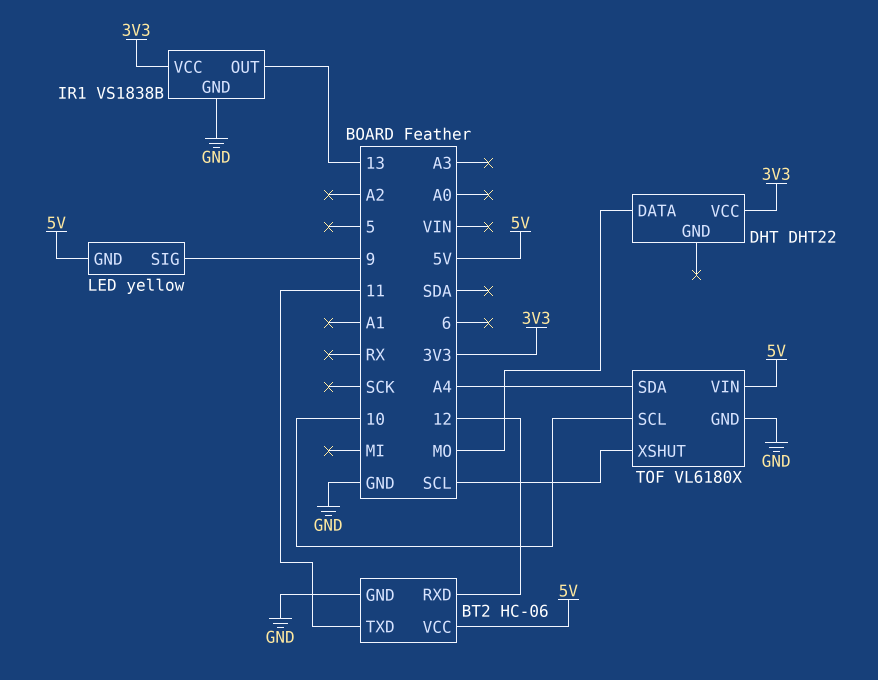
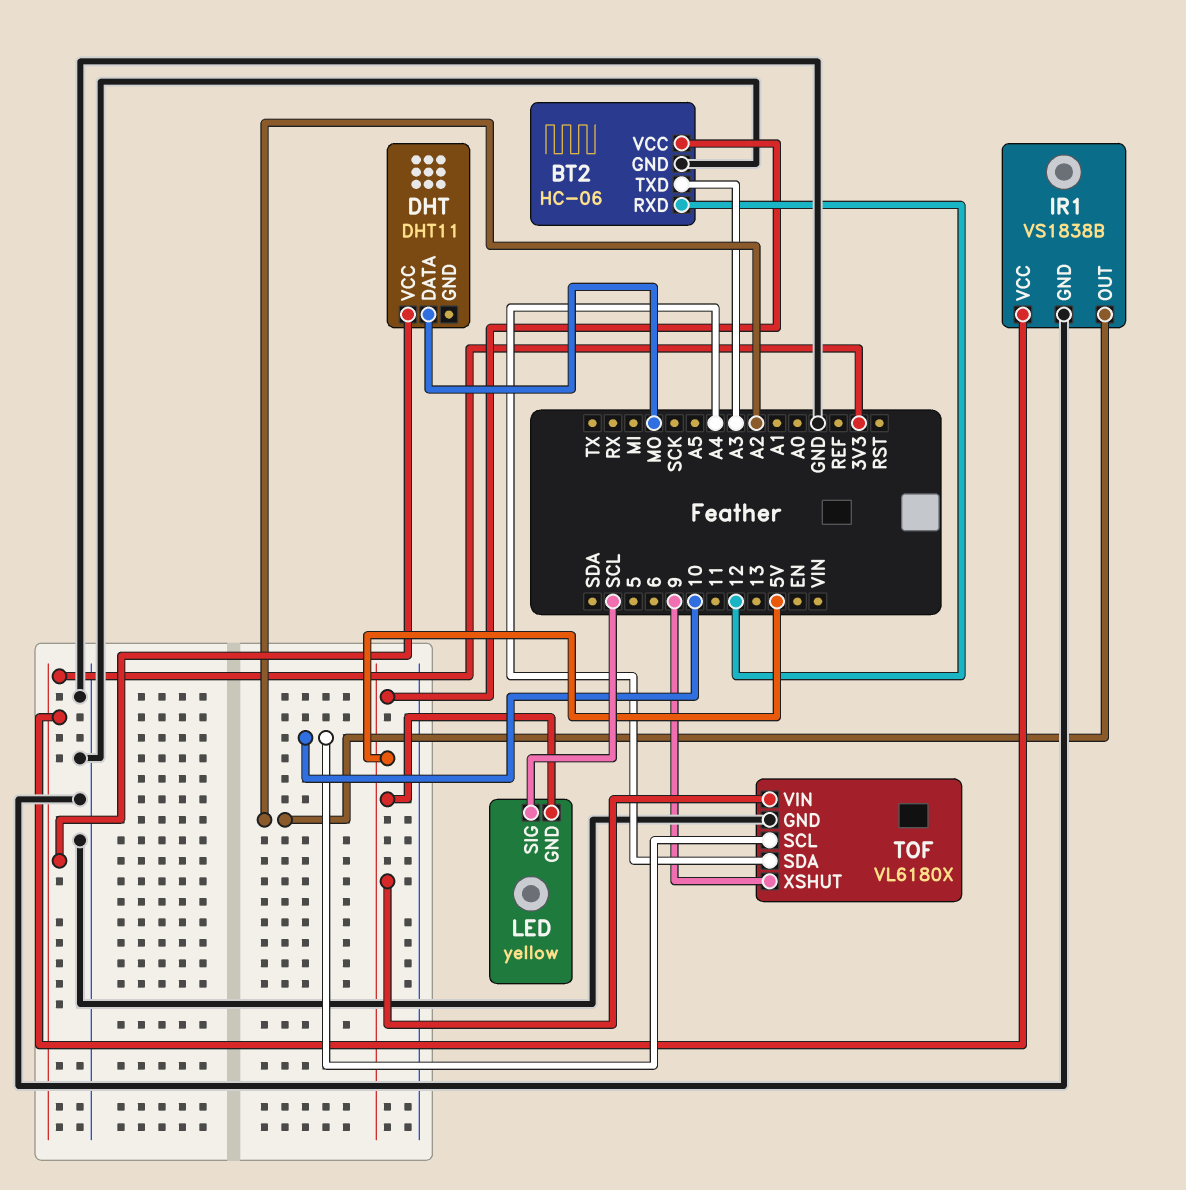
BT2 pin TXD: 11 -> A3
DHT: DHT22 -> DHT11
IR1 pin OUT: 13 -> A2
LED pin SIG: 9 -> SCL
TOF pin XSHUT: SCL -> 9

